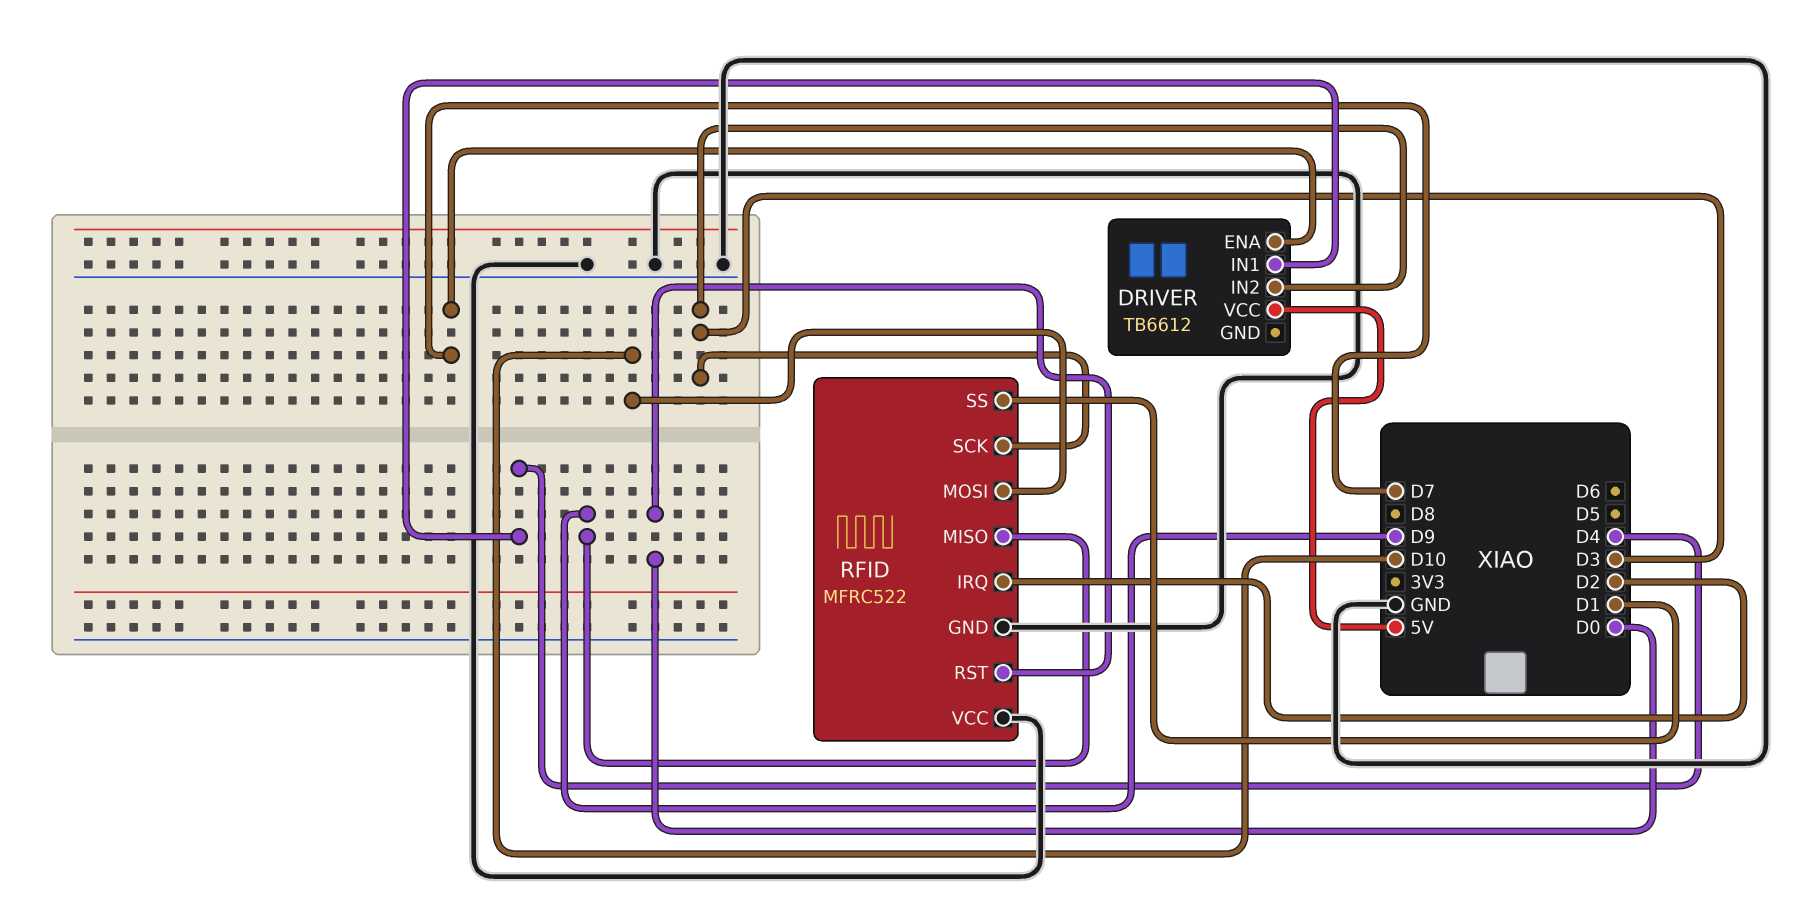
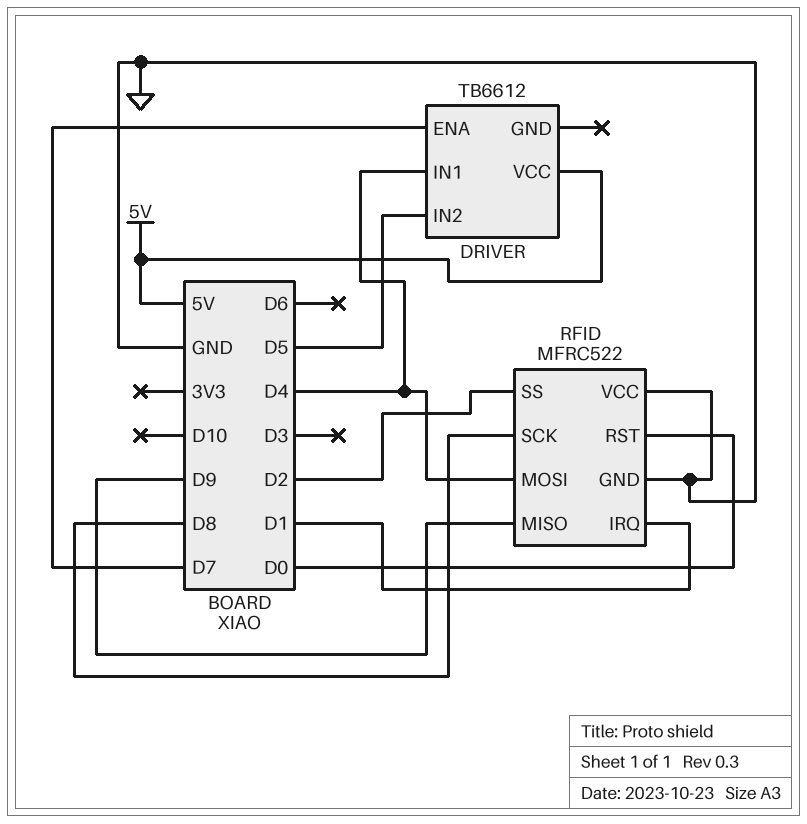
DRIVER pin IN2: D3 -> D5
RFID pin IRQ: D2 -> D1
RFID pin MOSI: D10 -> D4
RFID pin SCK: D3 -> D8
RFID pin SS: D1 -> D2

